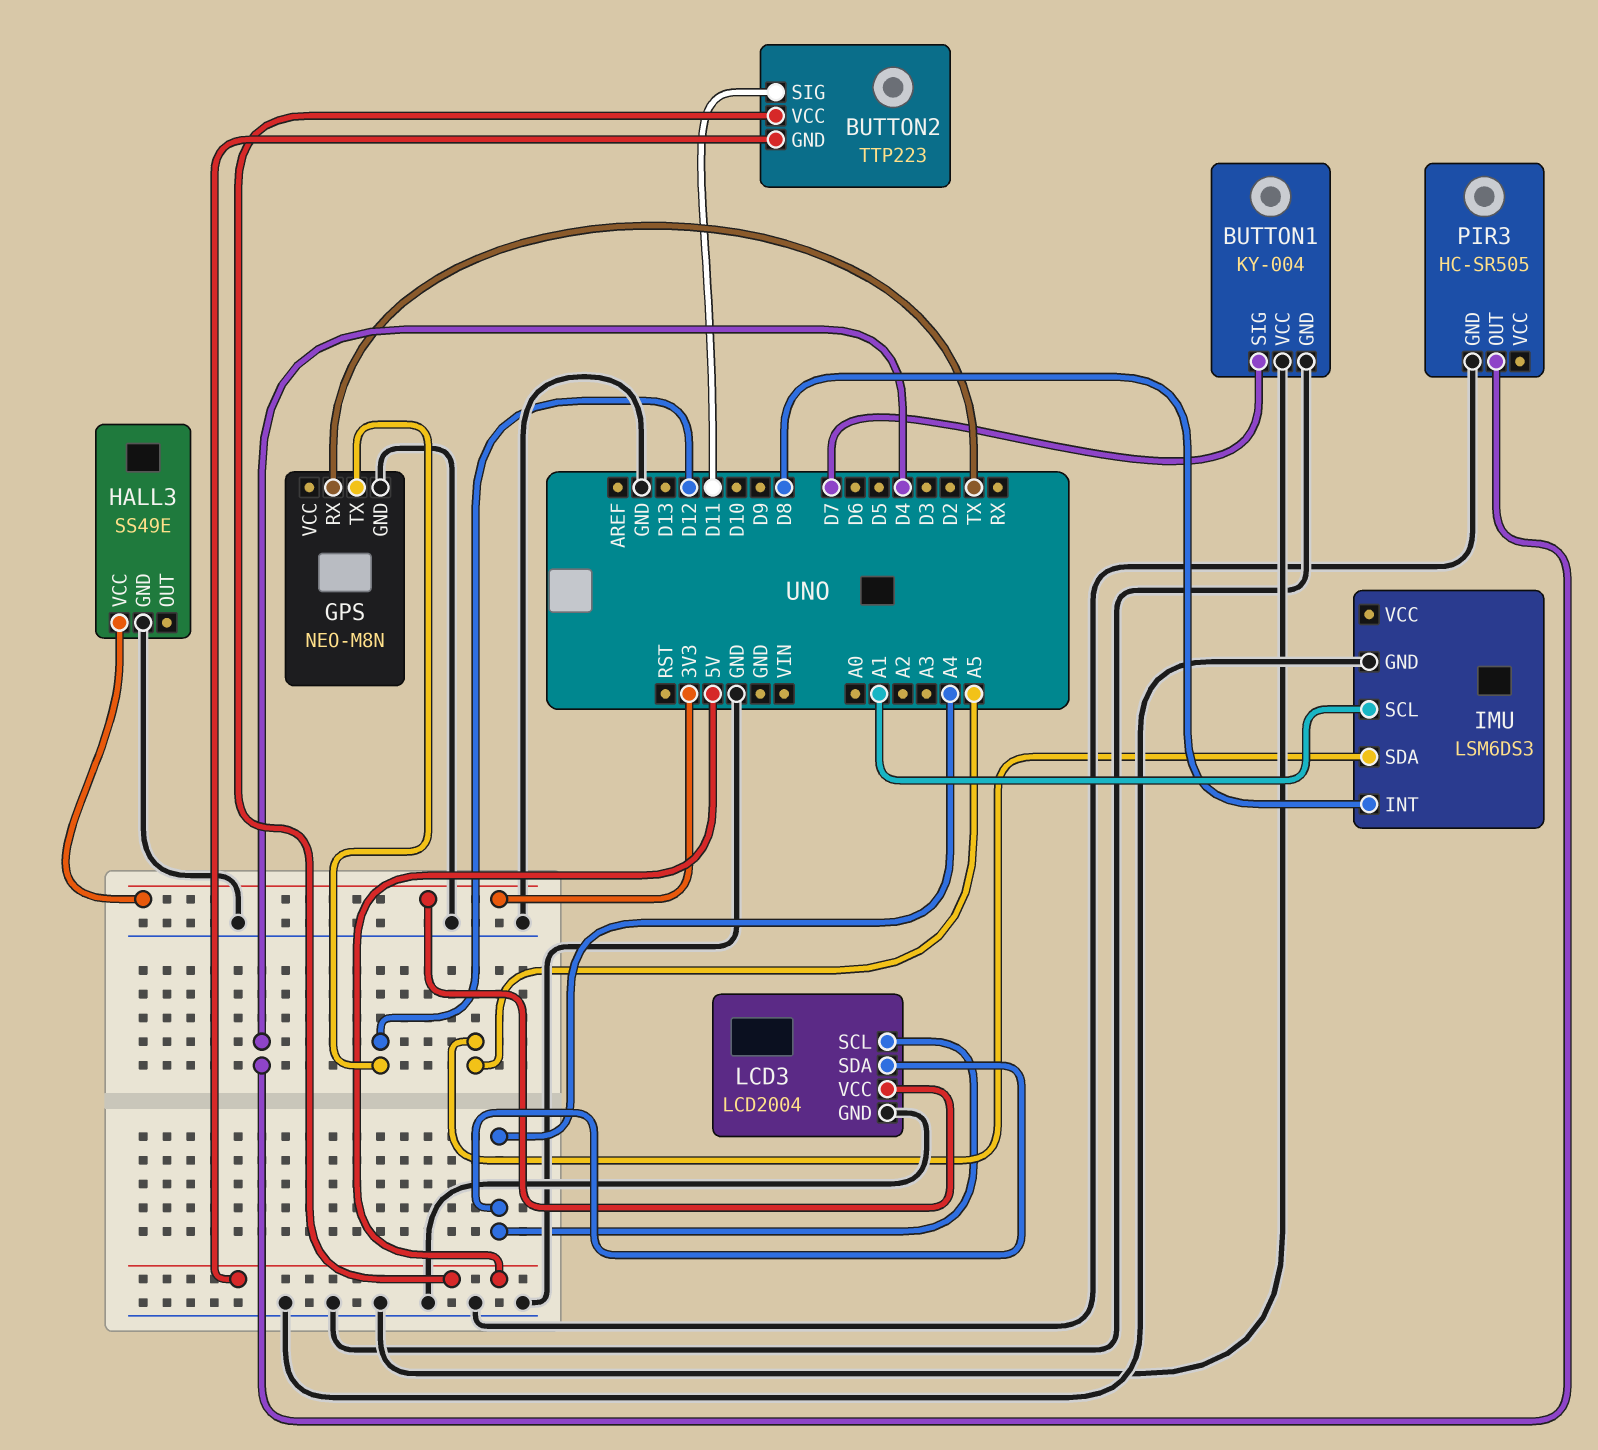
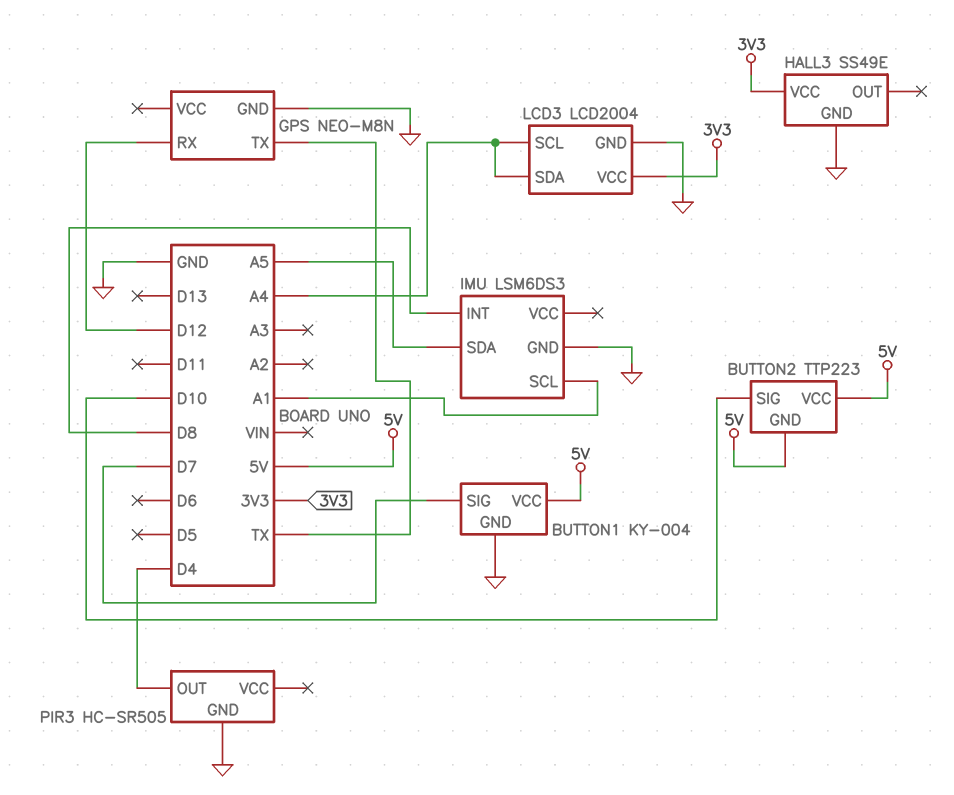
BUTTON1 pin VCC: GND -> 5V
BUTTON2 pin SIG: D11 -> D10
GPS pin RX: TX -> D12
GPS pin TX: D12 -> TX

